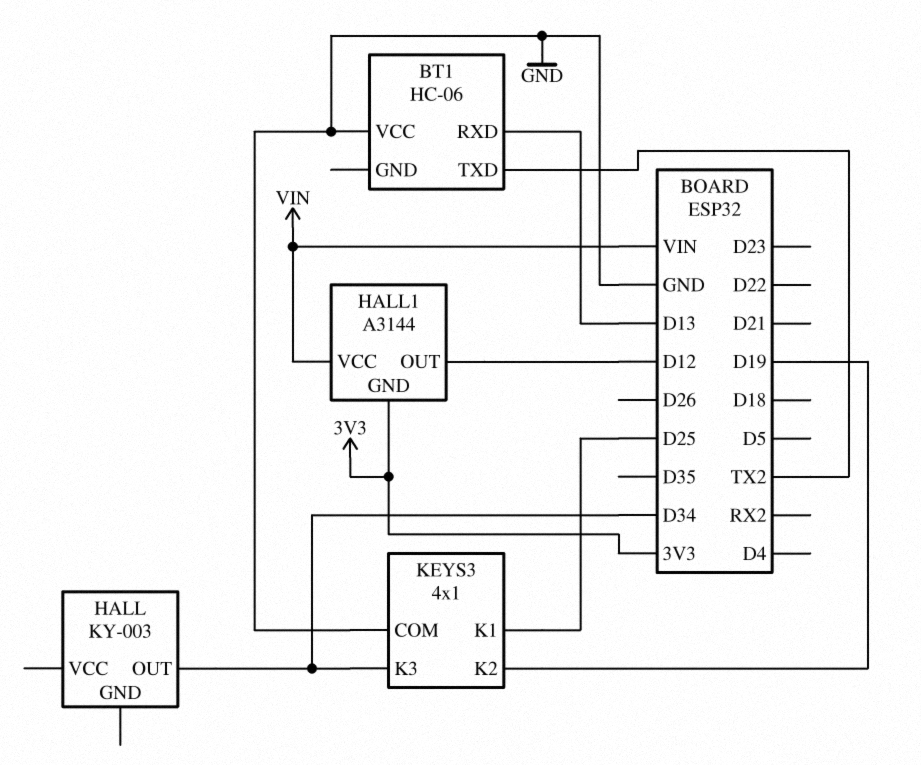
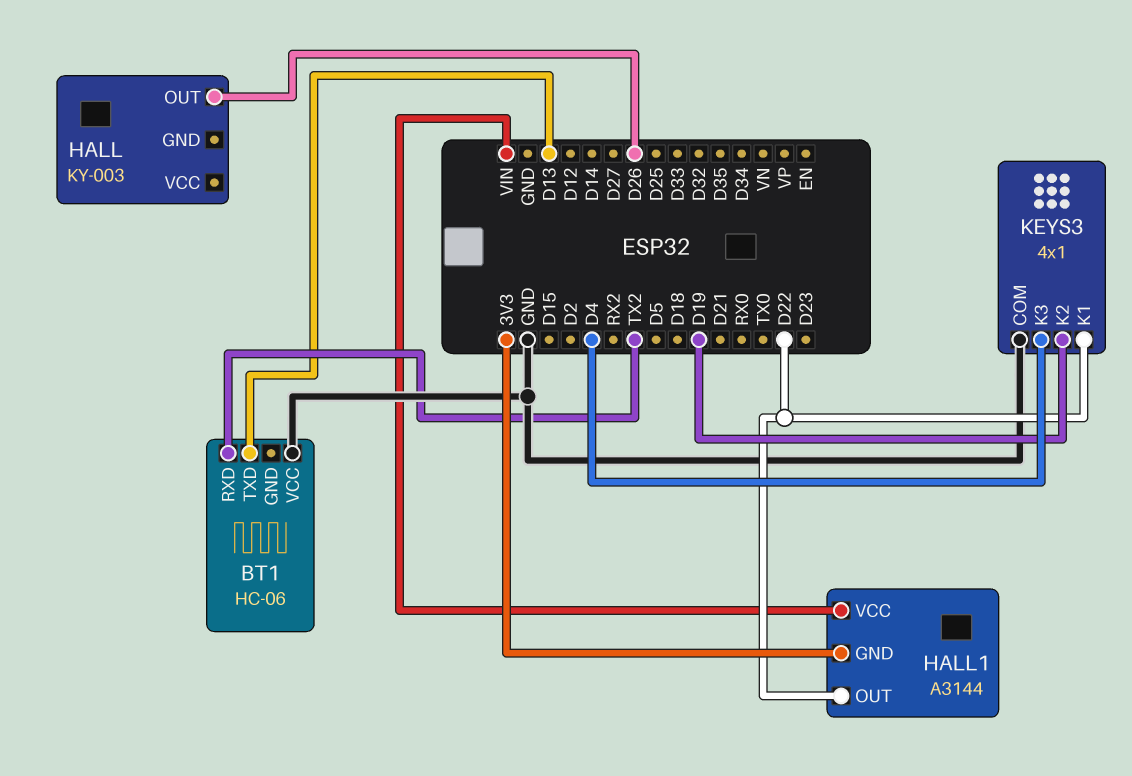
BT1 pin RXD: D13 -> TX2
BT1 pin TXD: TX2 -> D13
HALL pin OUT: D34 -> D26
HALL1 pin OUT: D12 -> D22
KEYS3 pin K1: D25 -> D22
KEYS3 pin K3: D34 -> D4

